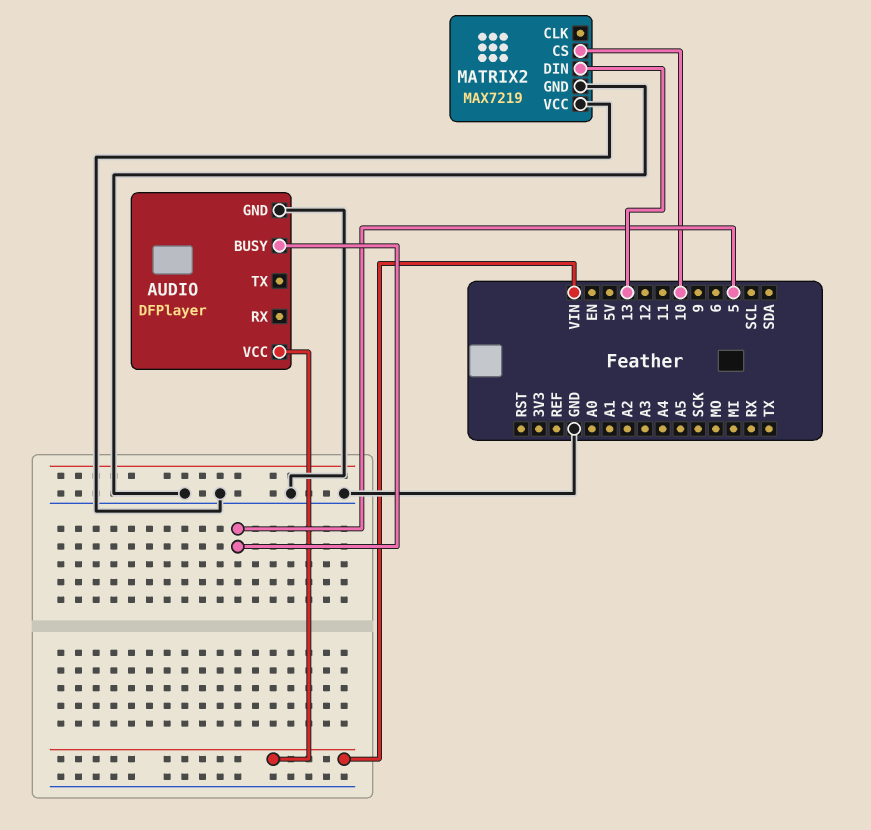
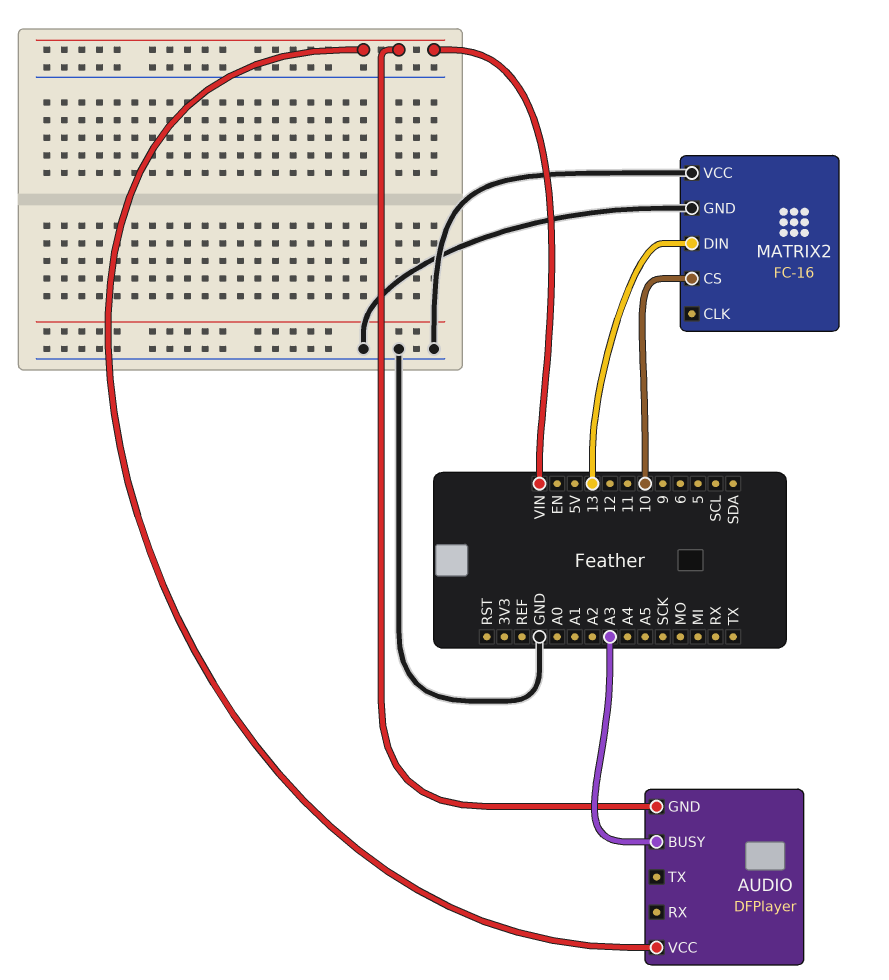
AUDIO pin BUSY: 5 -> A3
AUDIO pin GND: GND -> VIN
MATRIX2: MAX7219 -> FC-16

